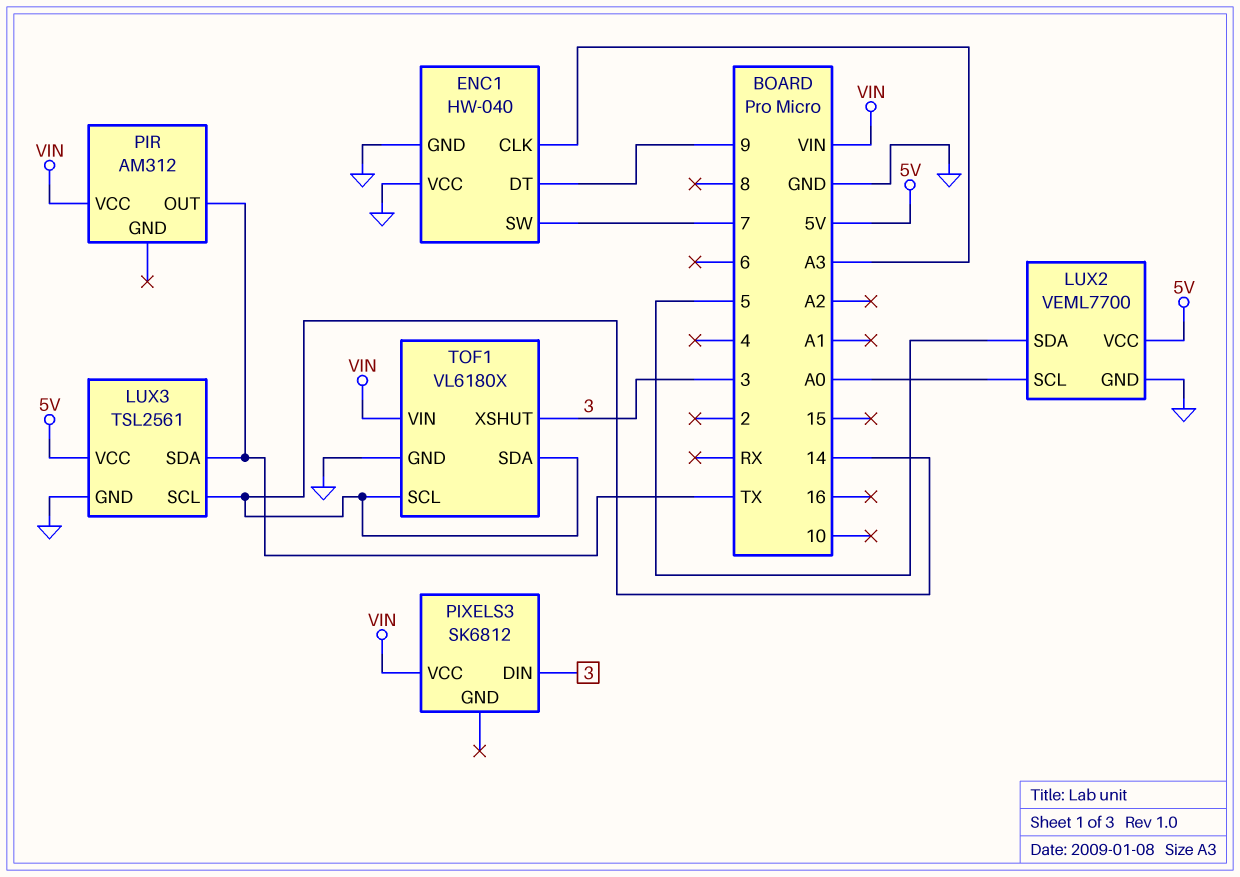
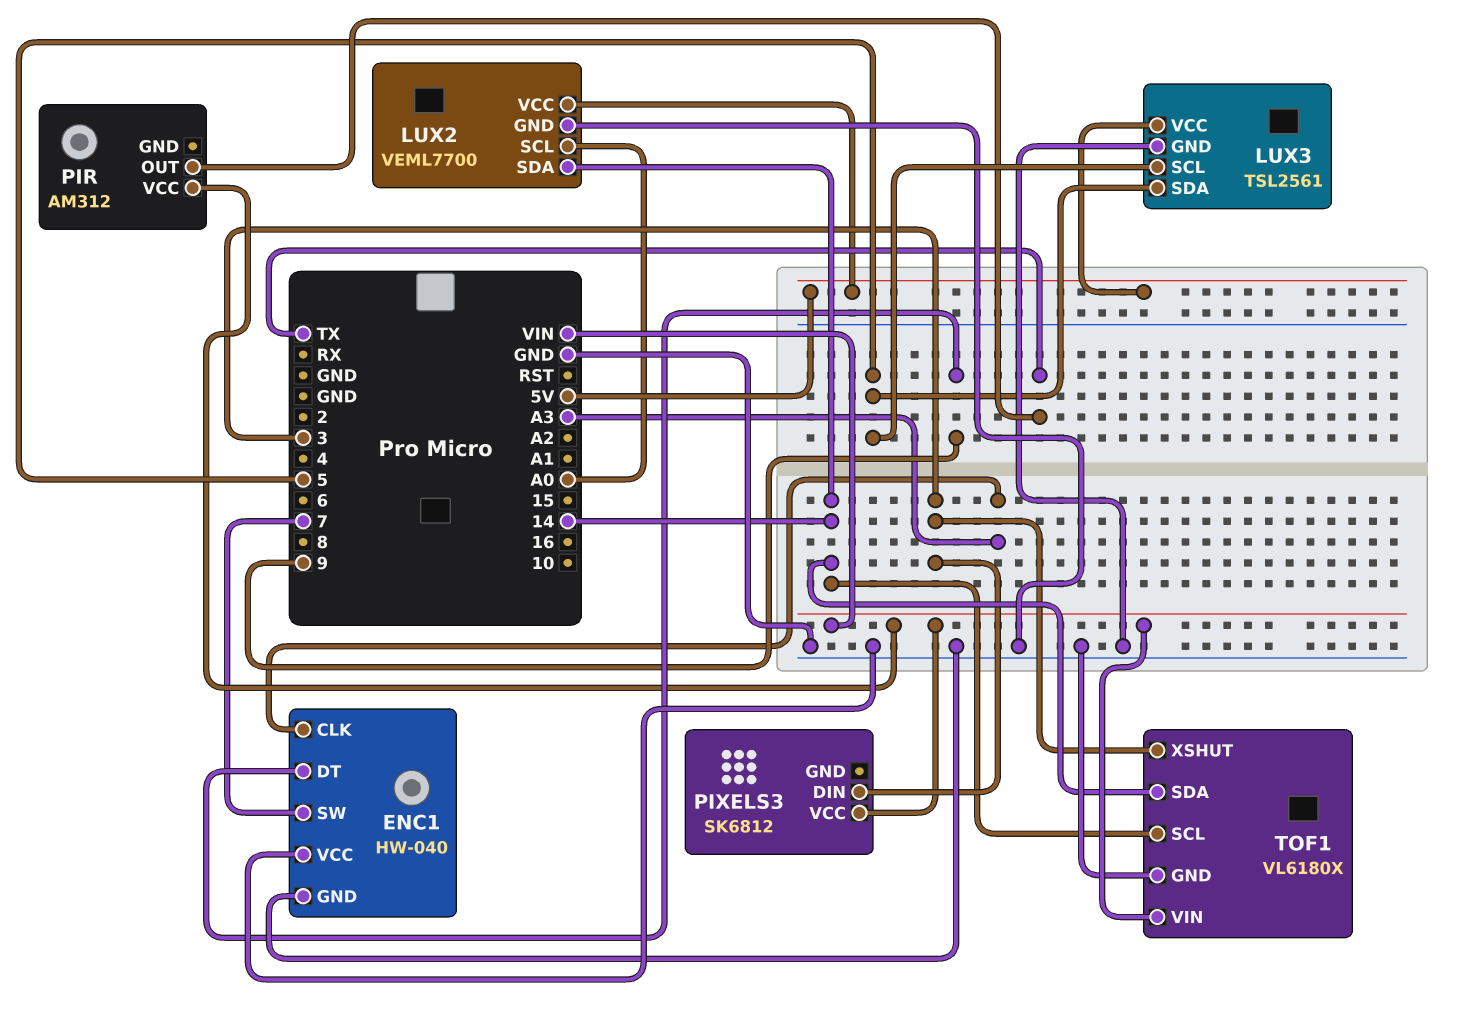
LUX2 pin SDA: 5 -> 14
LUX3 pin SCL: 14 -> 5
LUX3 pin SDA: TX -> 5

